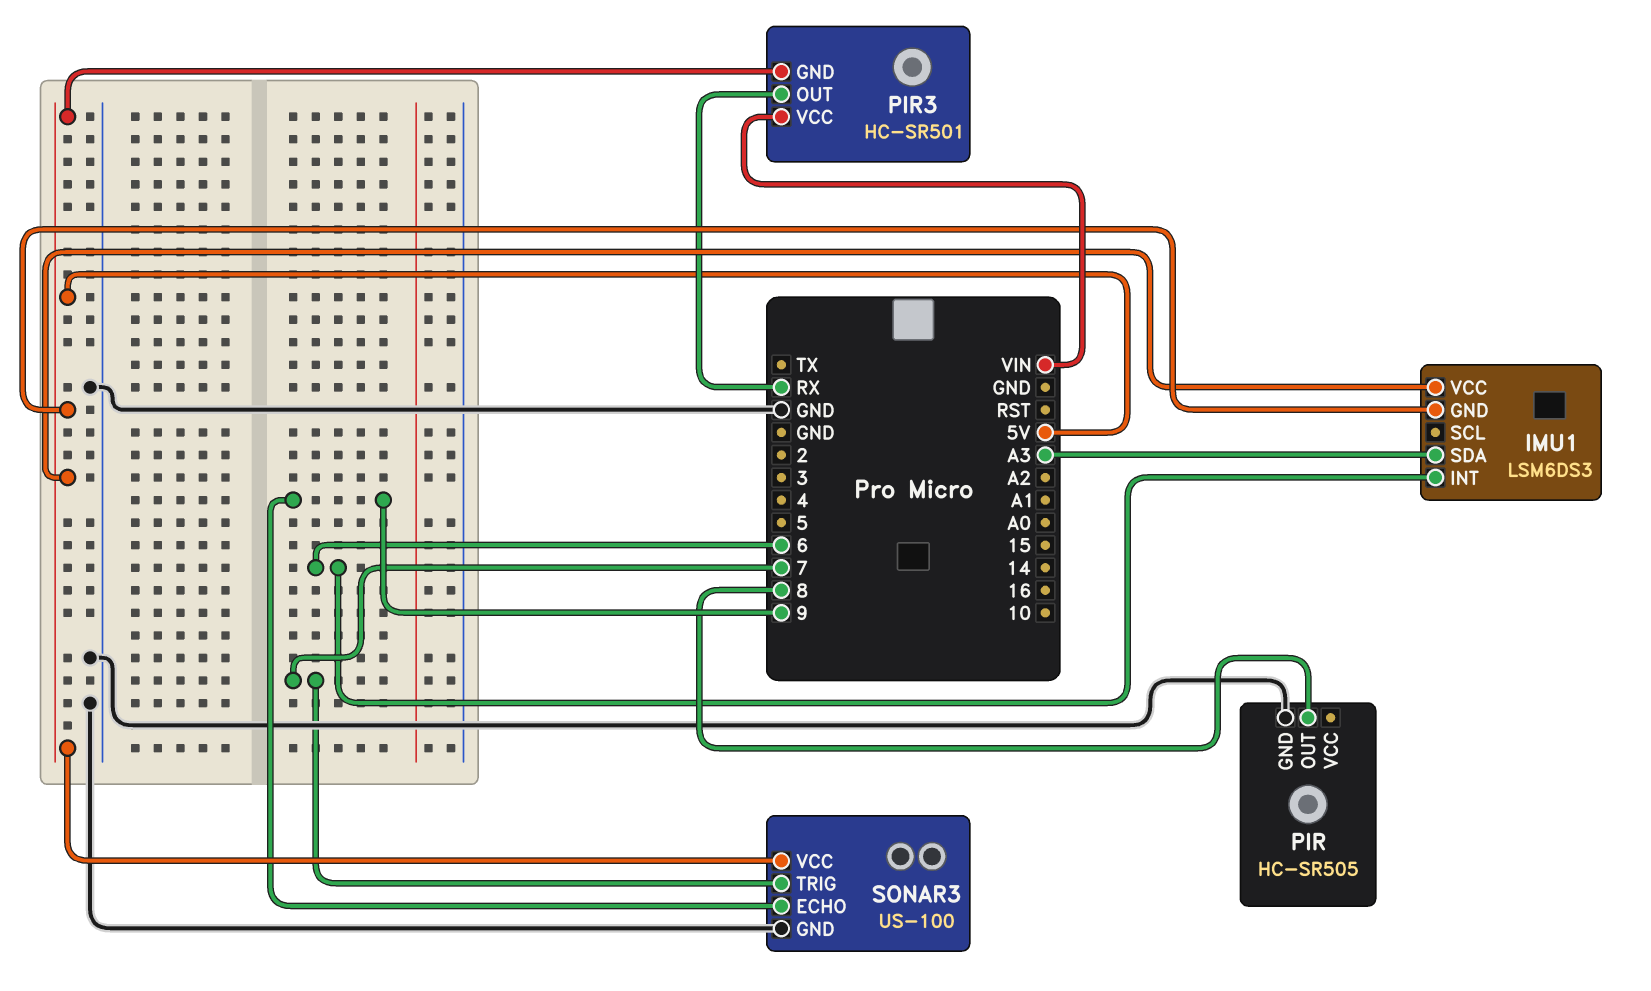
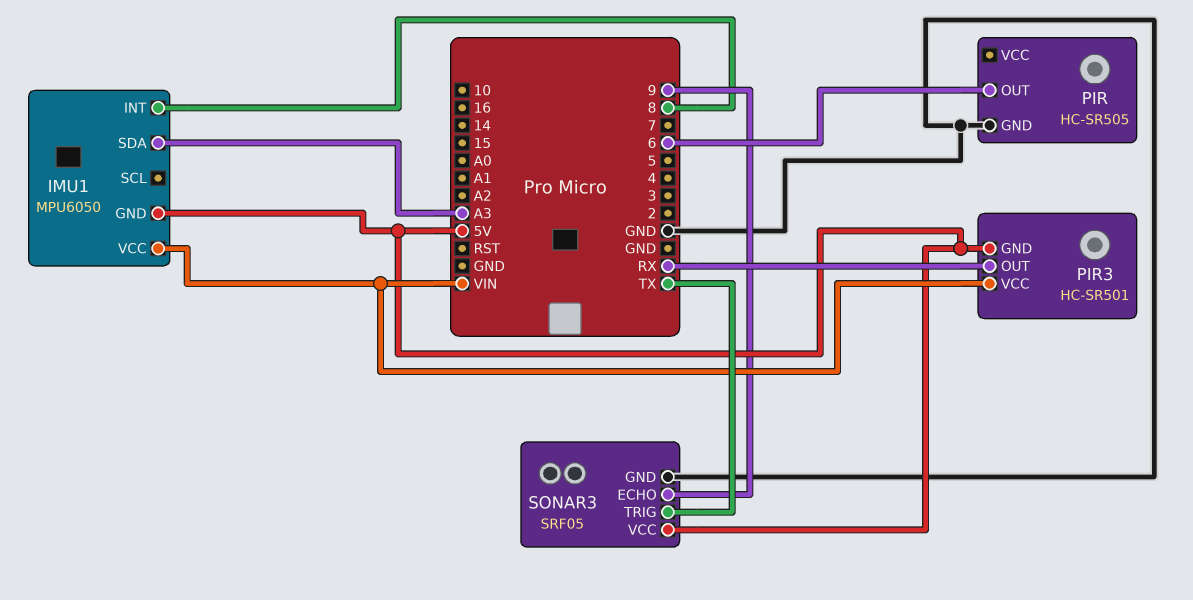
IMU1: LSM6DS3 -> MPU6050
IMU1 pin INT: 6 -> 8
IMU1 pin VCC: 5V -> VIN
PIR pin OUT: 8 -> 6
SONAR3: US-100 -> SRF05
SONAR3 pin TRIG: 7 -> TX

